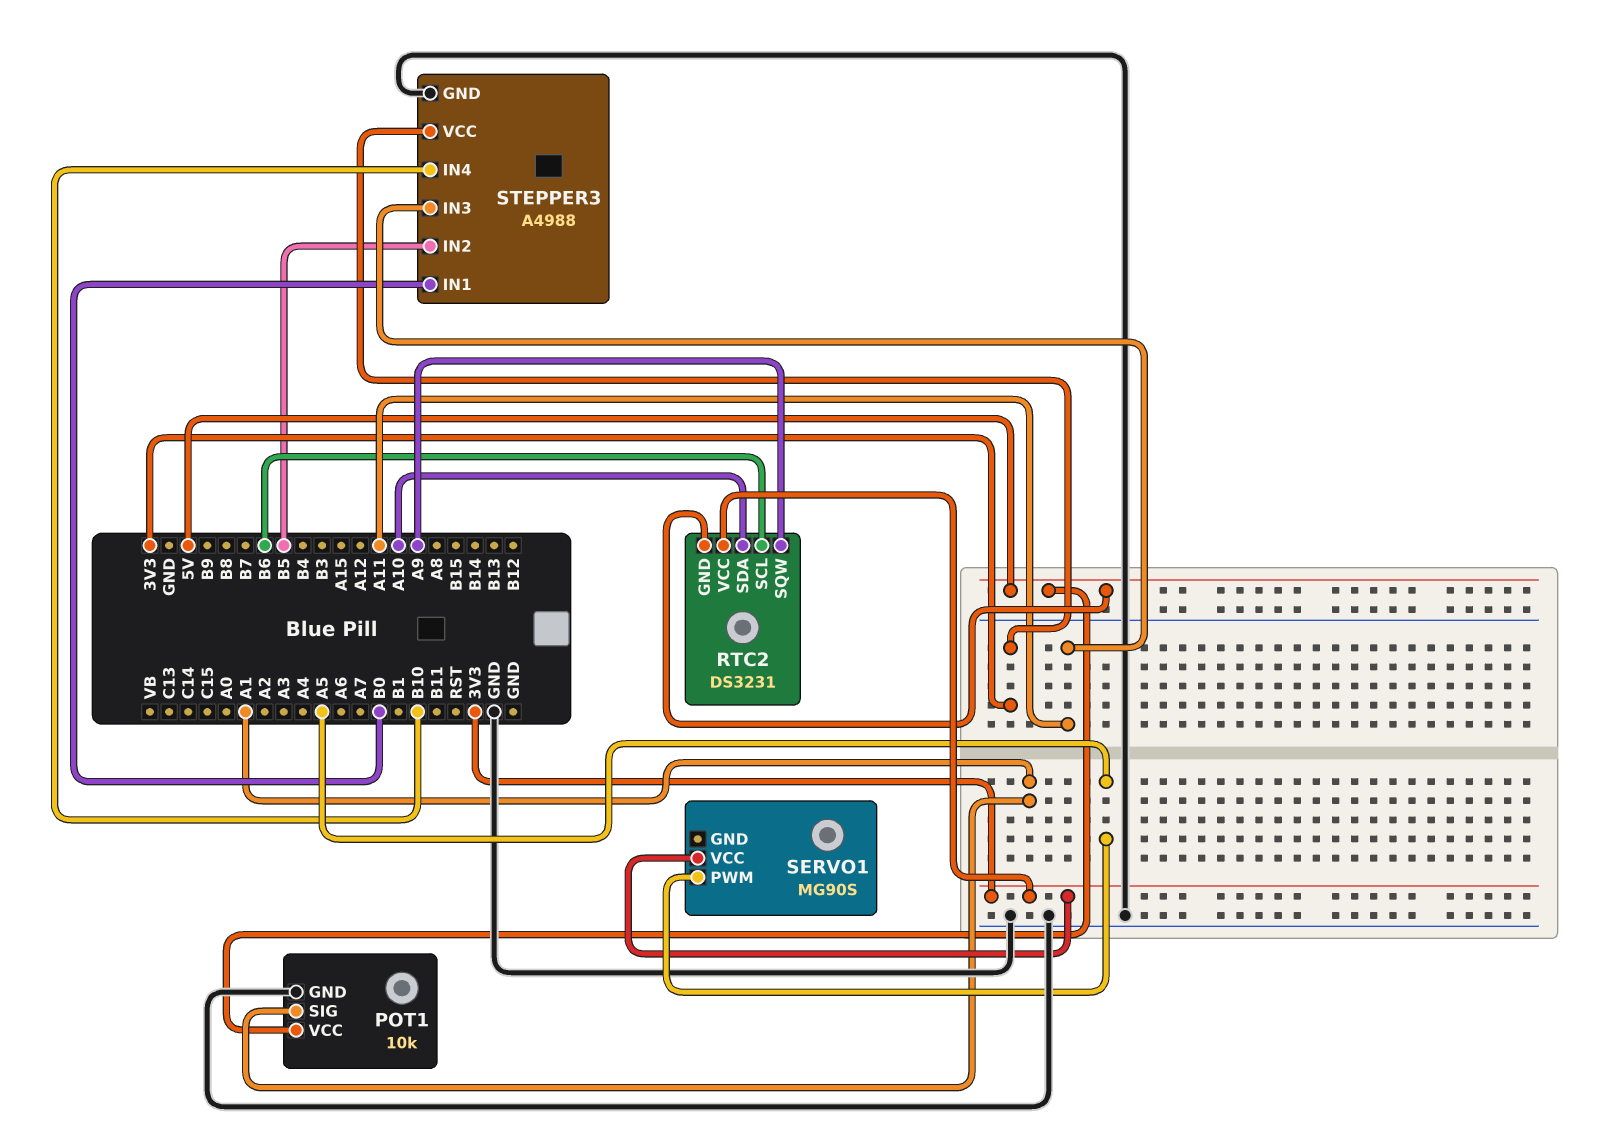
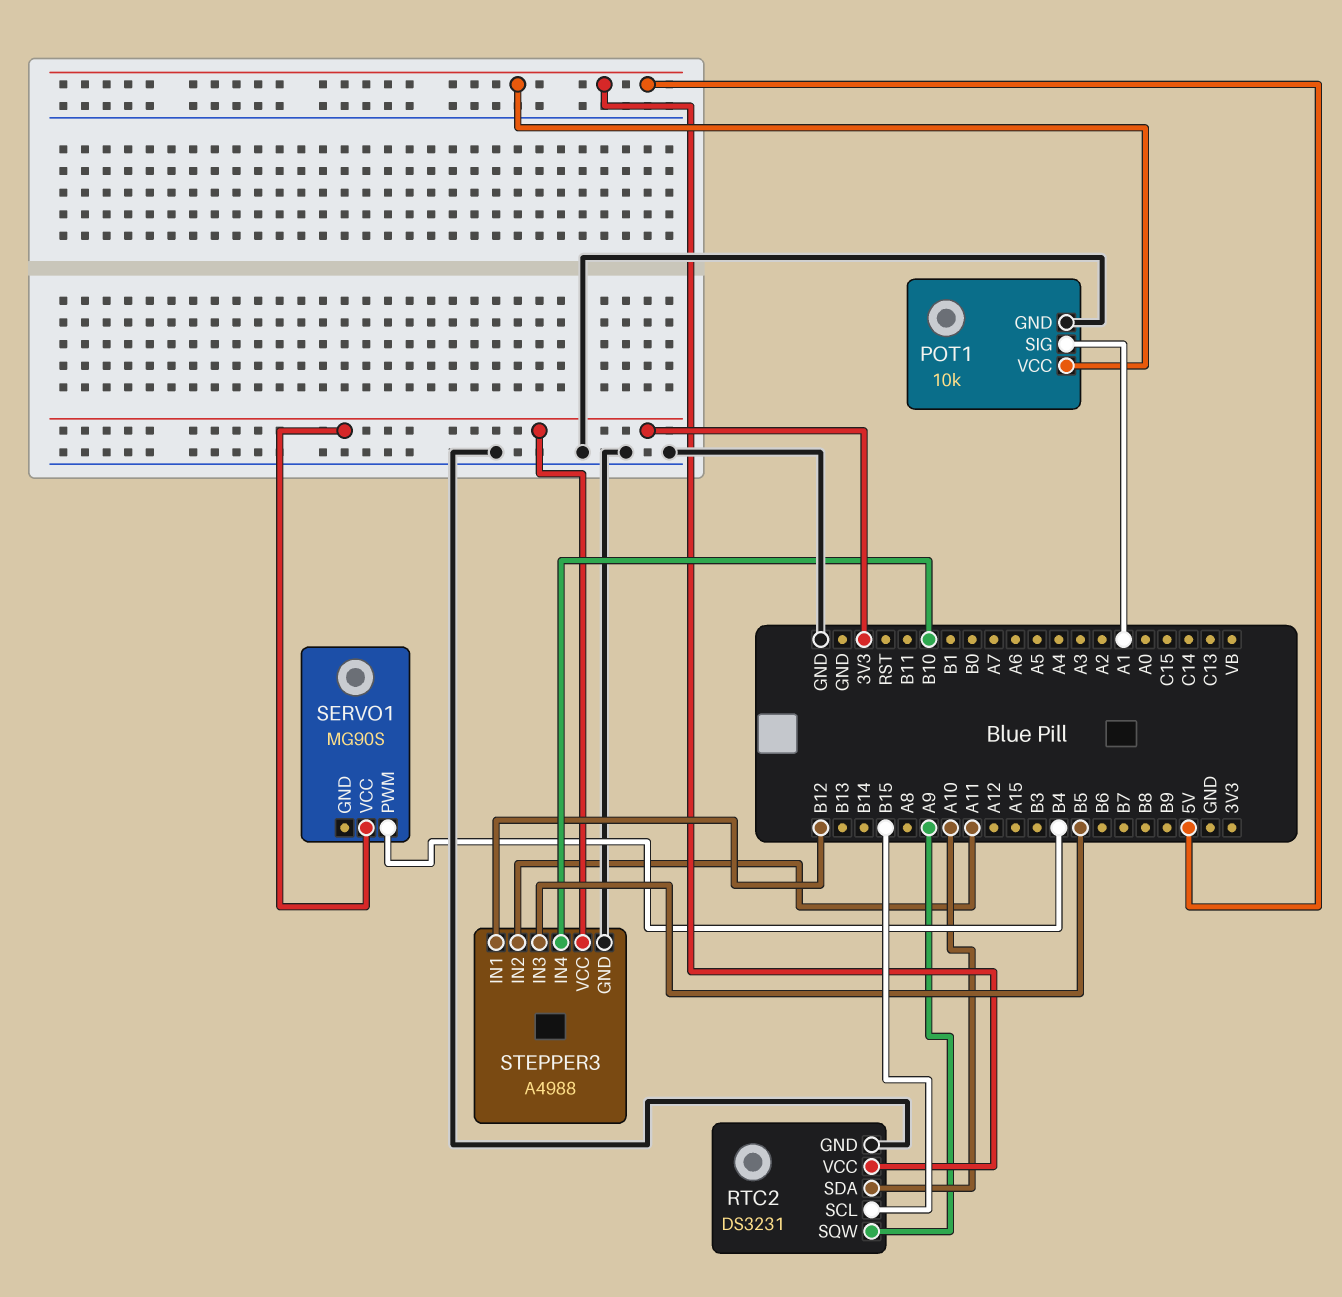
RTC2 pin GND: 5V -> GND
RTC2 pin SCL: B6 -> B15
RTC2 pin VCC: 3V3 -> 5V
SERVO1 pin PWM: A5 -> B4
STEPPER3 pin IN1: B0 -> B12
STEPPER3 pin IN2: B5 -> A11
STEPPER3 pin IN3: A11 -> B5

